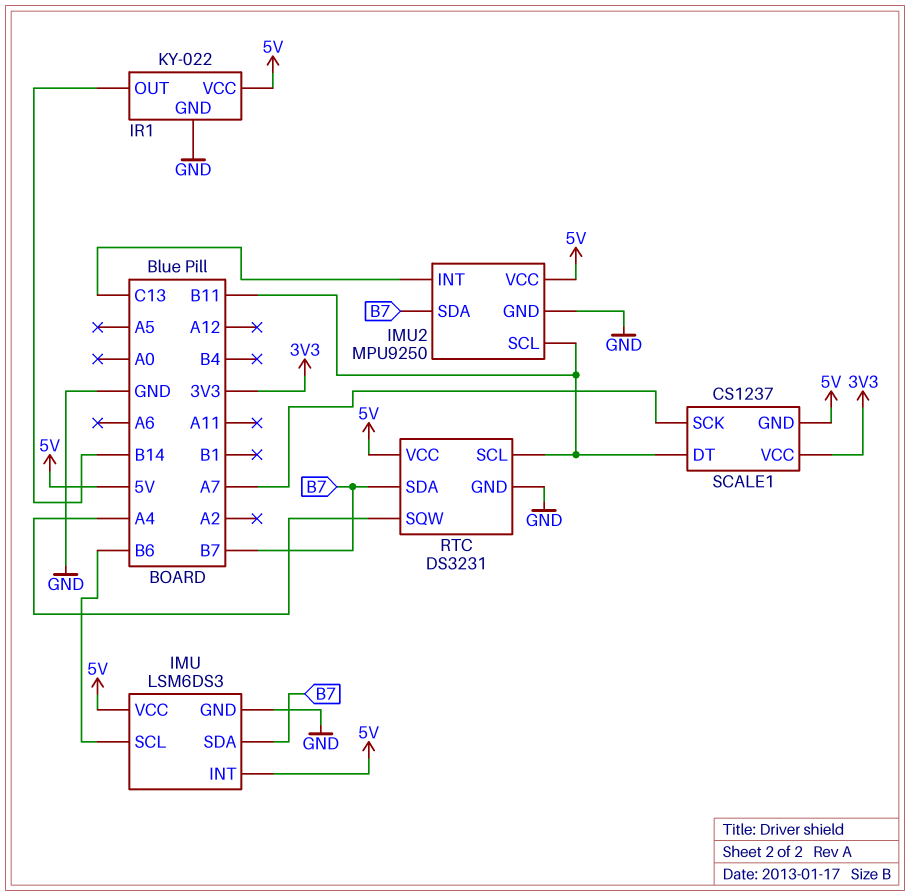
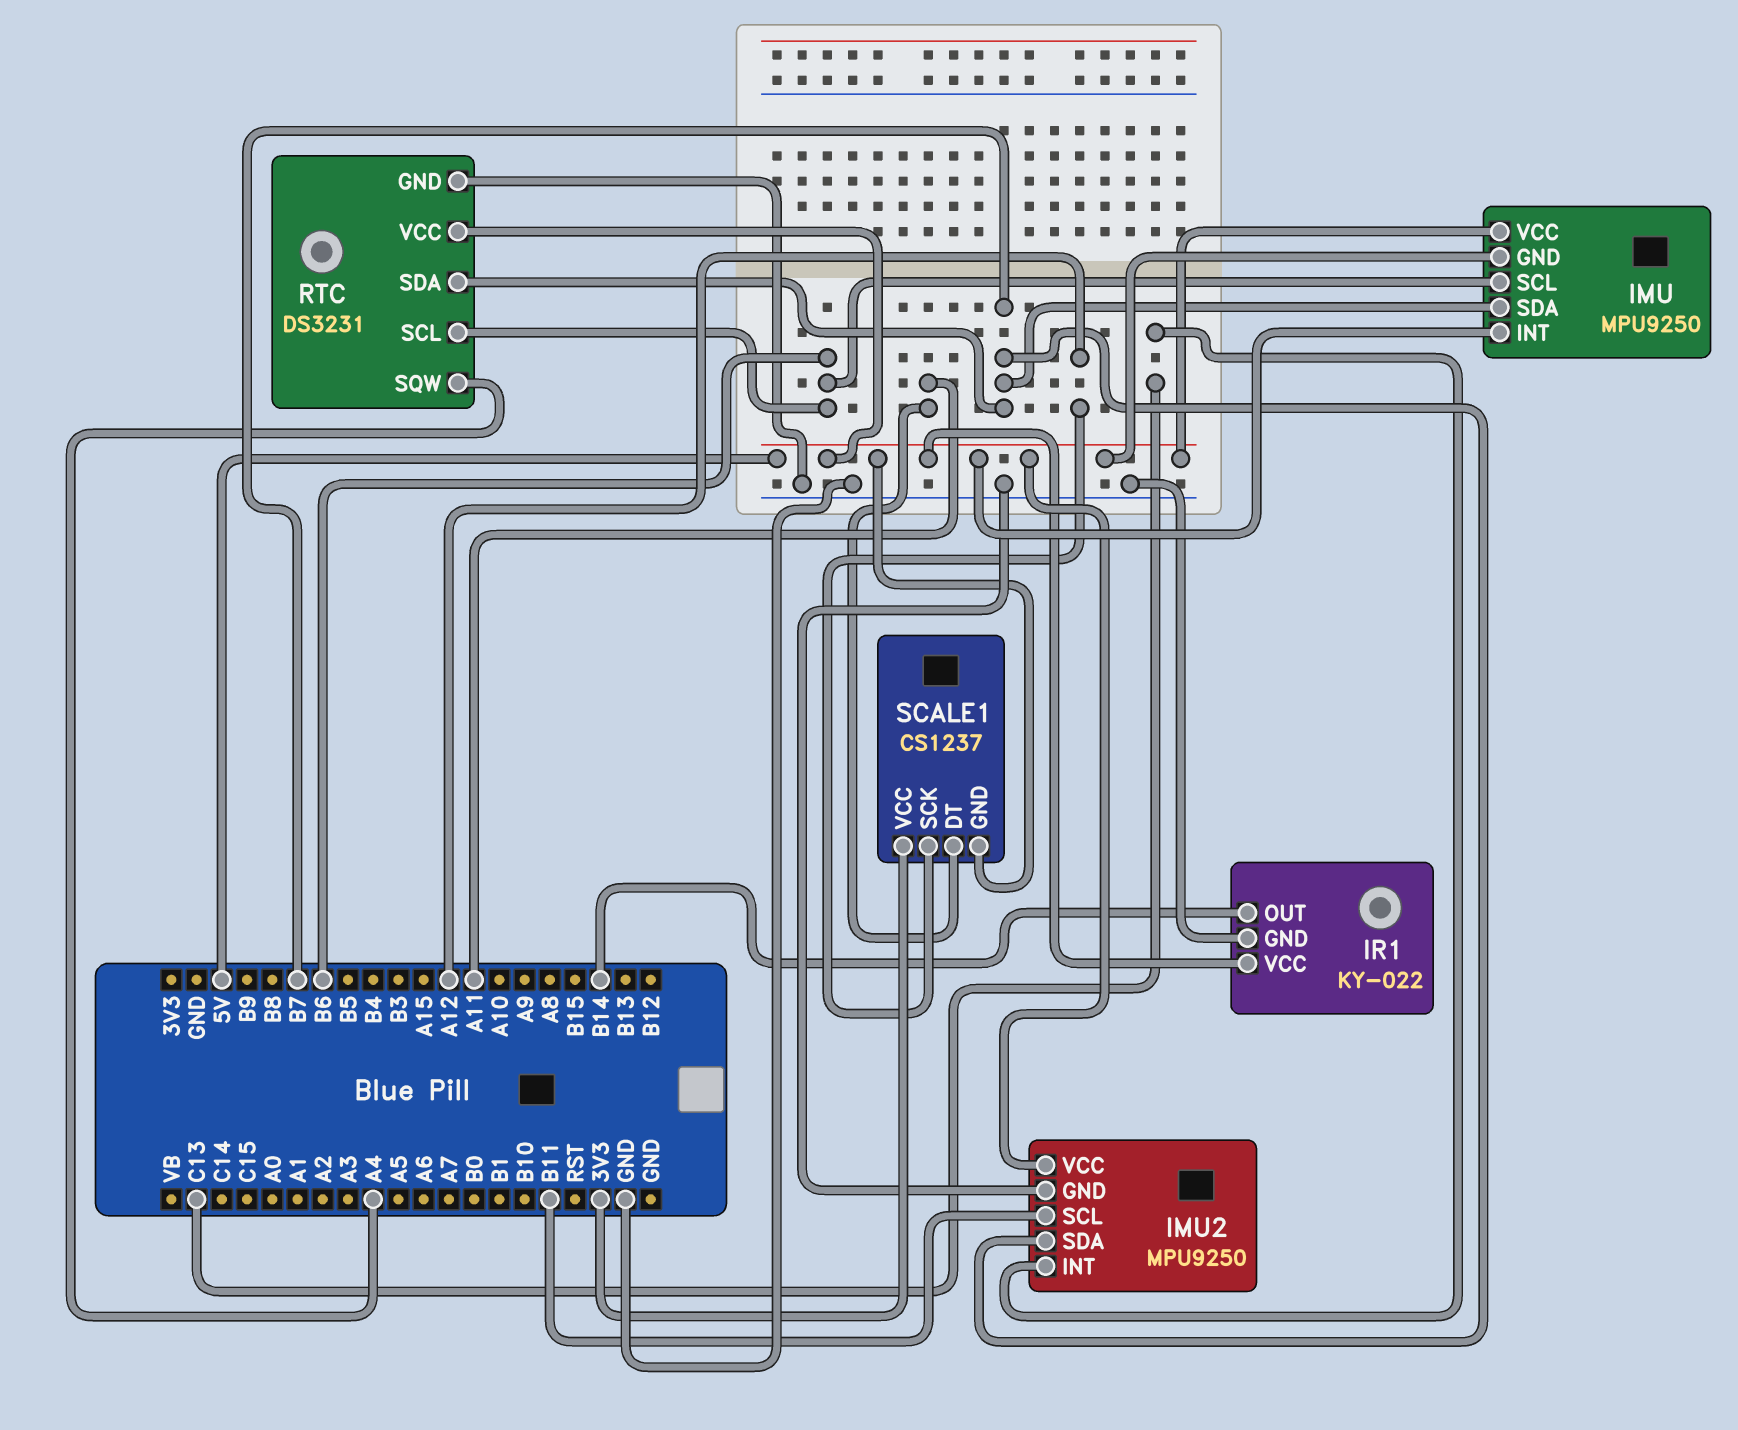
IMU: LSM6DS3 -> MPU9250
IMU pin GND: GND -> 5V
RTC pin SCL: B11 -> B6
SCALE1 pin DT: B11 -> A11
SCALE1 pin SCK: A7 -> A12

